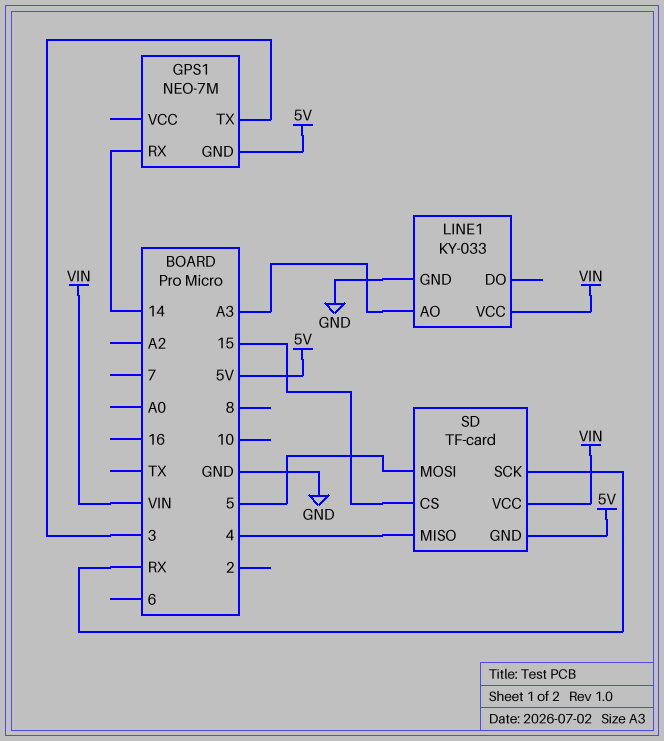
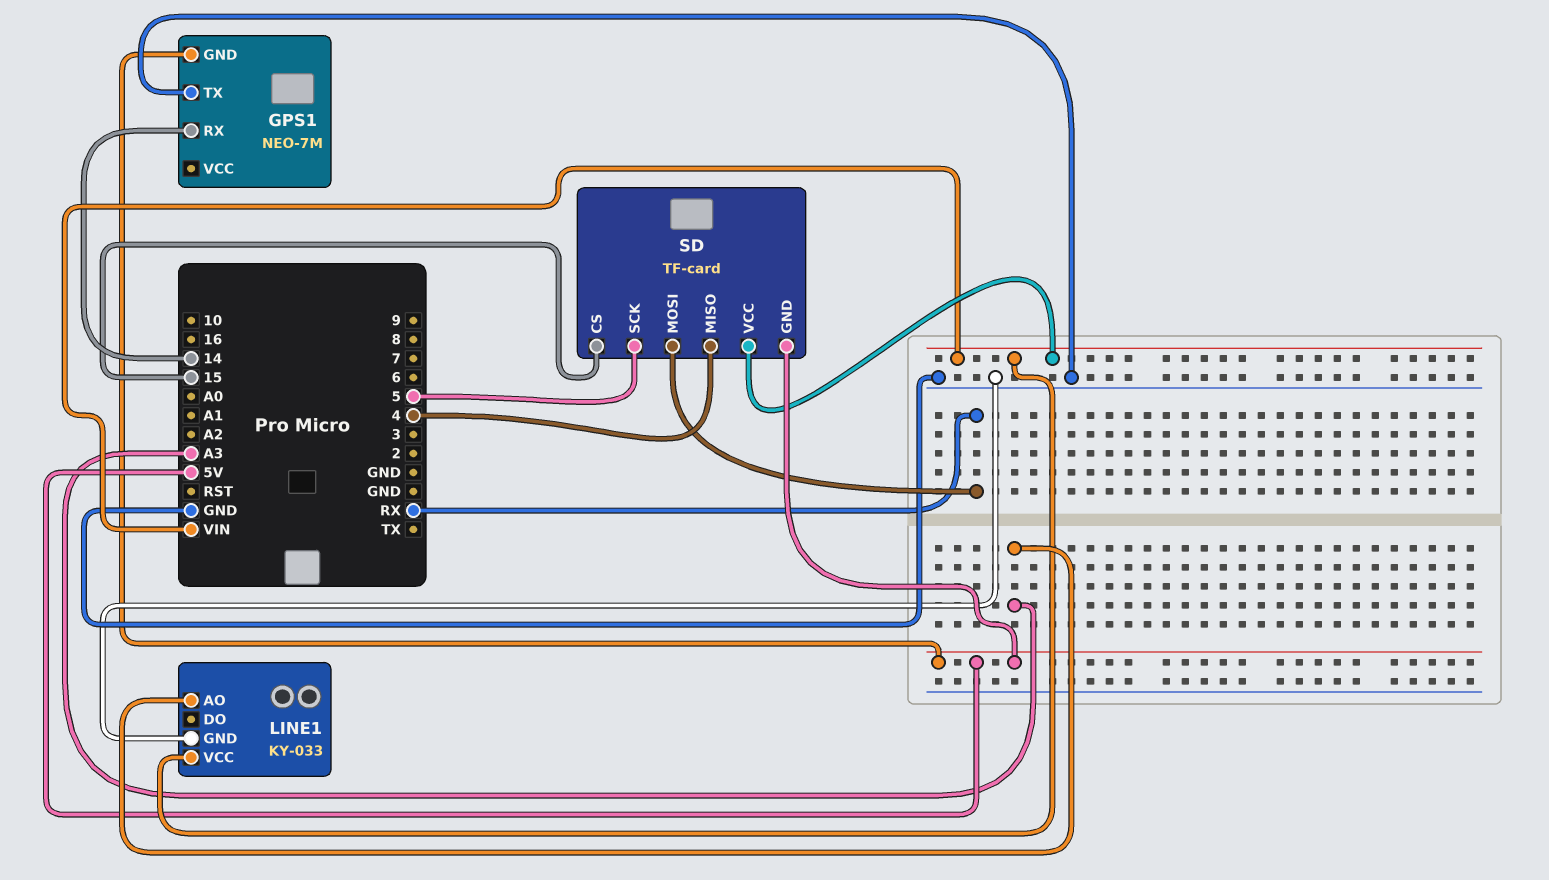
GPS1 pin TX: 3 -> GND
SD pin MOSI: 5 -> RX
SD pin SCK: RX -> 5

